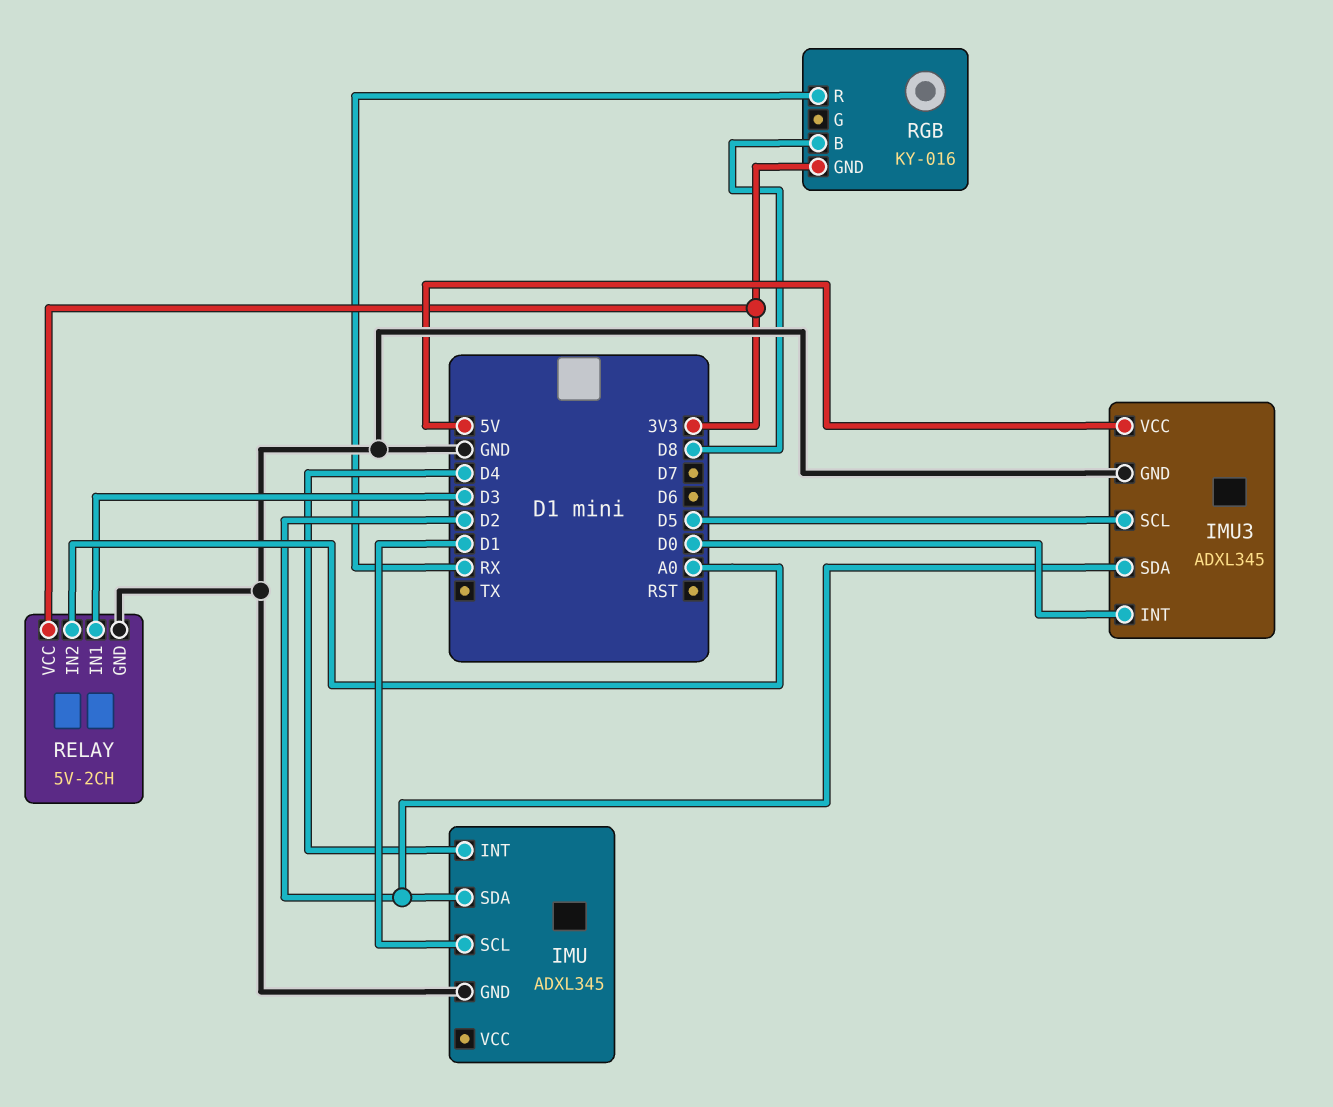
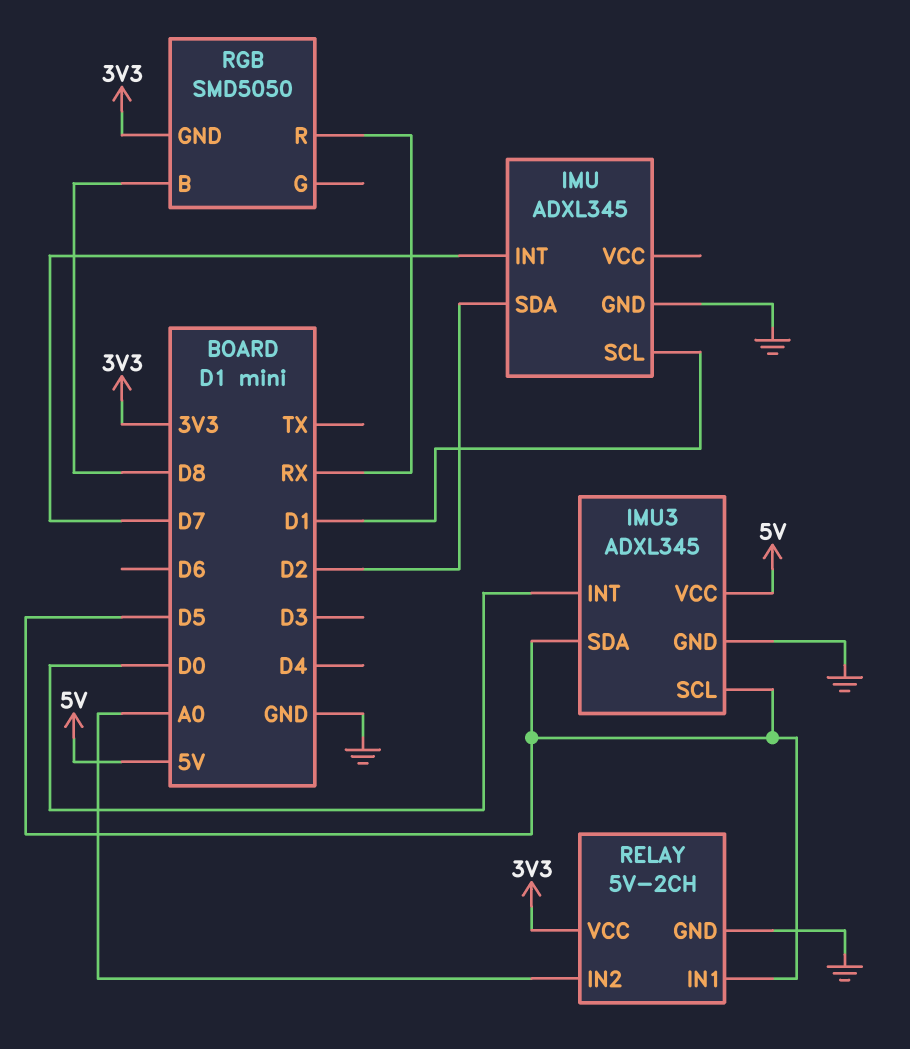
IMU pin INT: D4 -> D7
IMU3 pin SDA: D2 -> D5
RELAY pin IN1: D3 -> D5
RGB: KY-016 -> SMD5050

